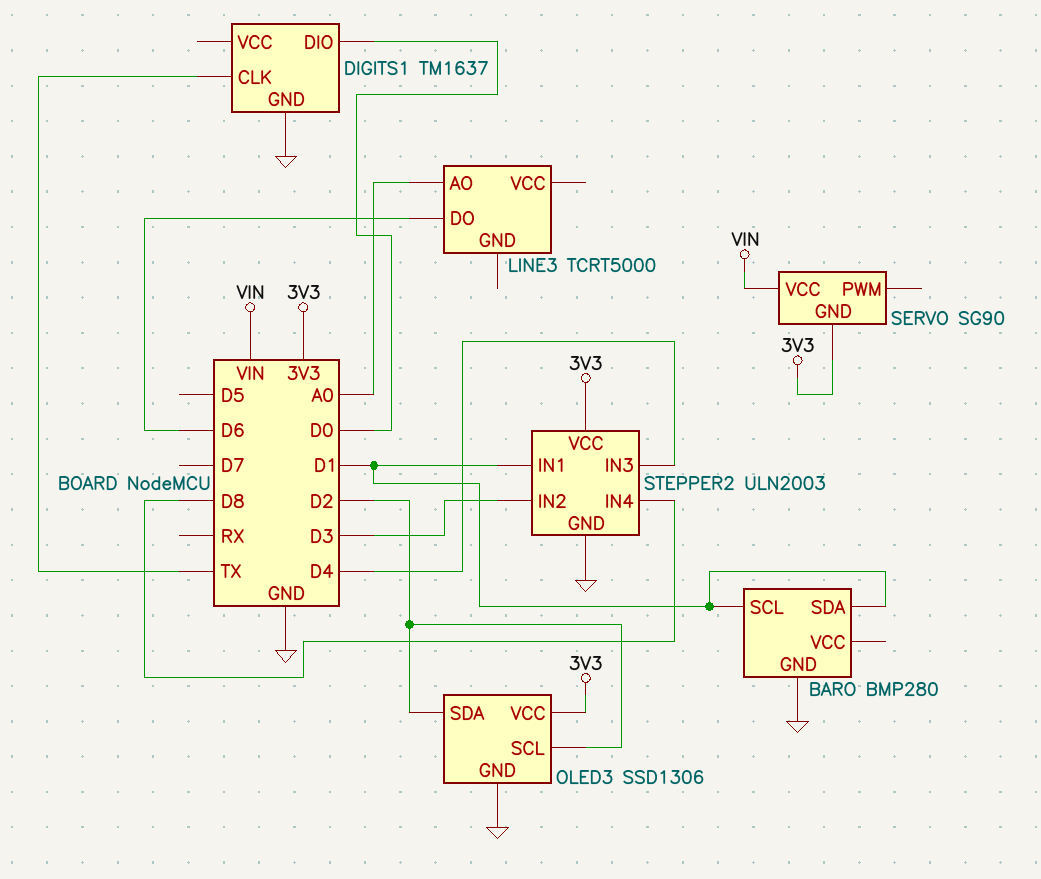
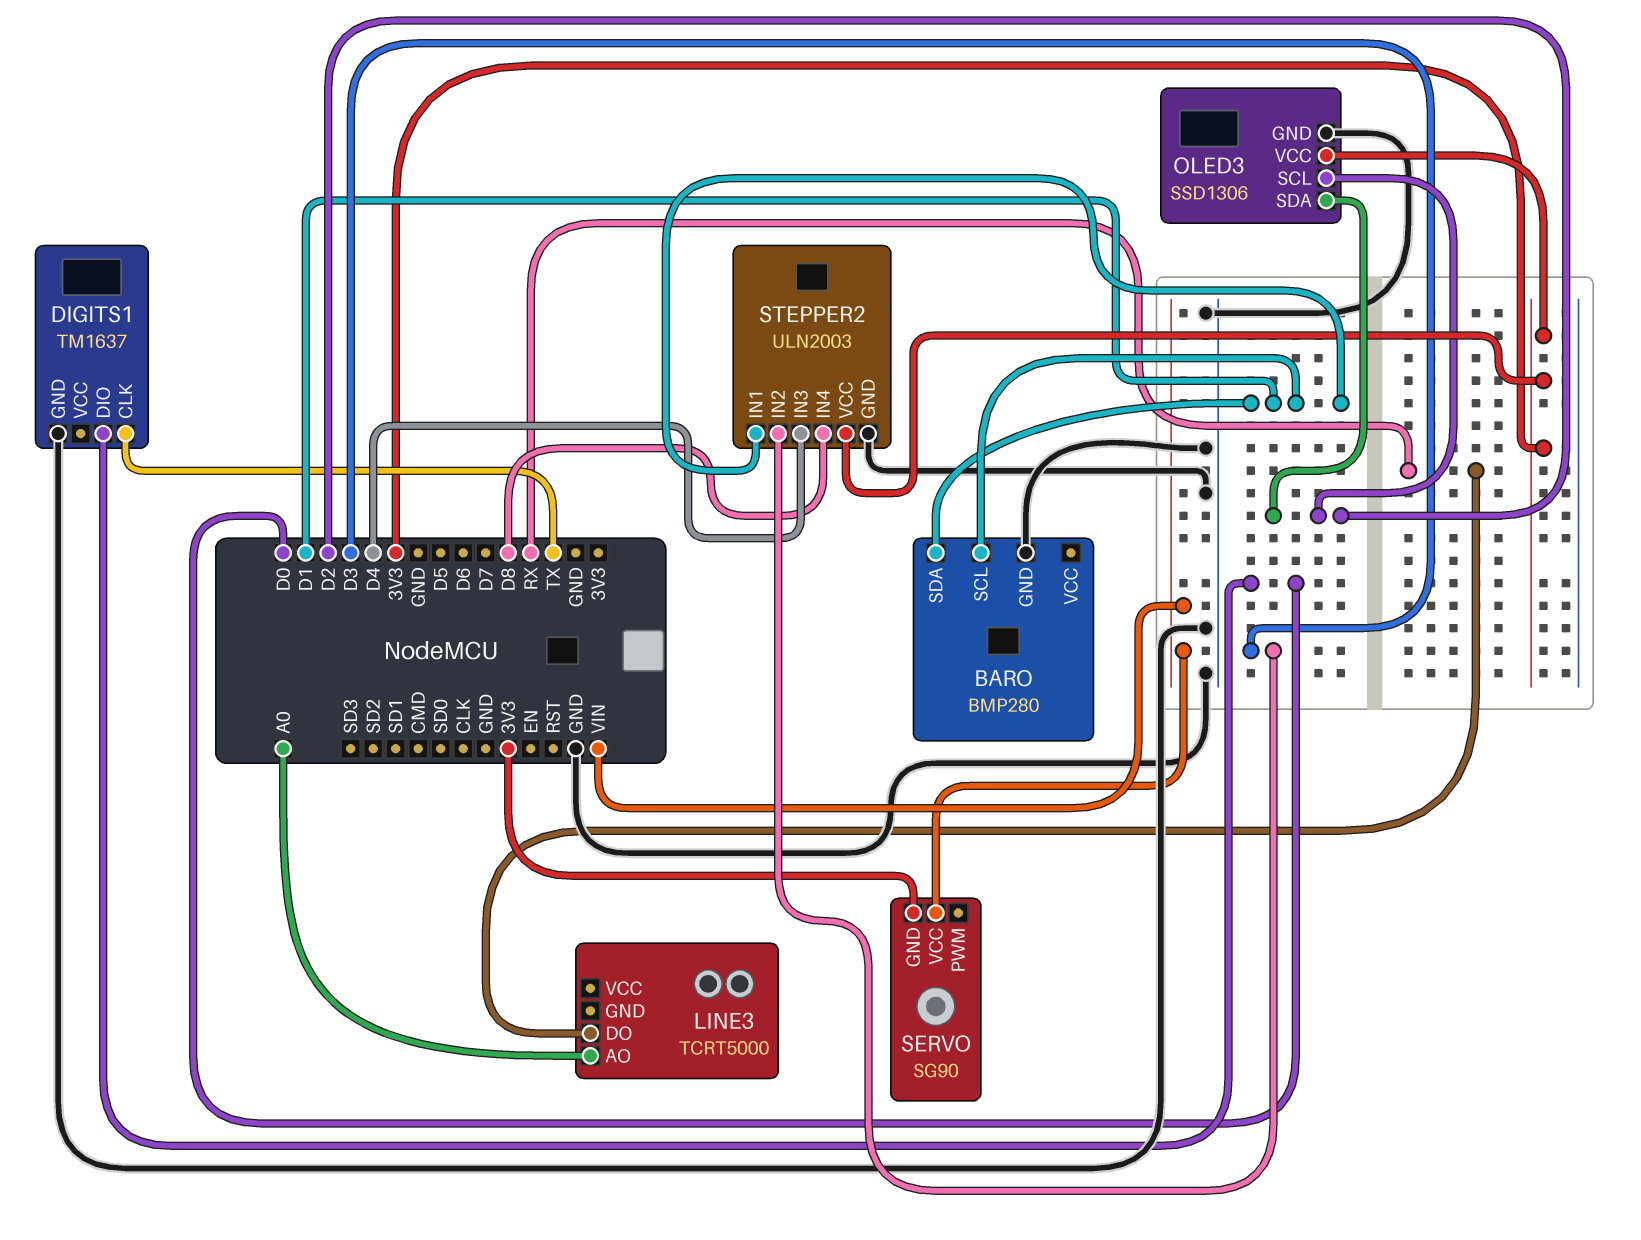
LINE3 pin DO: D6 -> RX

